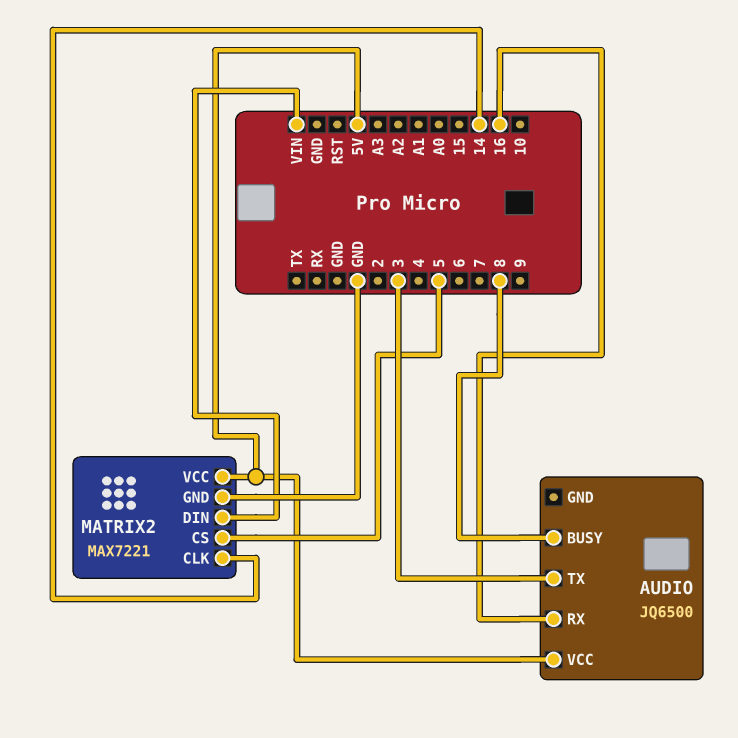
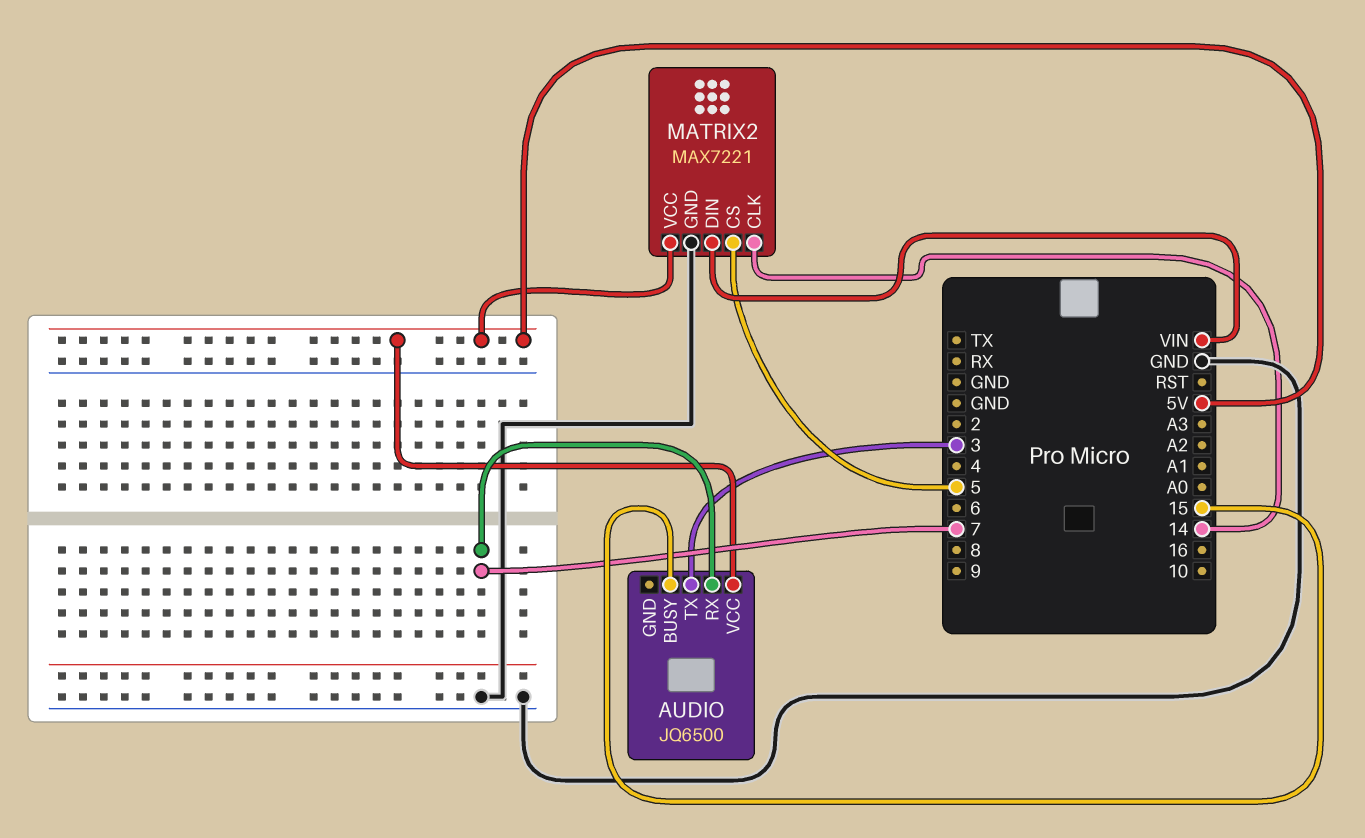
AUDIO pin BUSY: 8 -> 15
AUDIO pin RX: 16 -> 7

